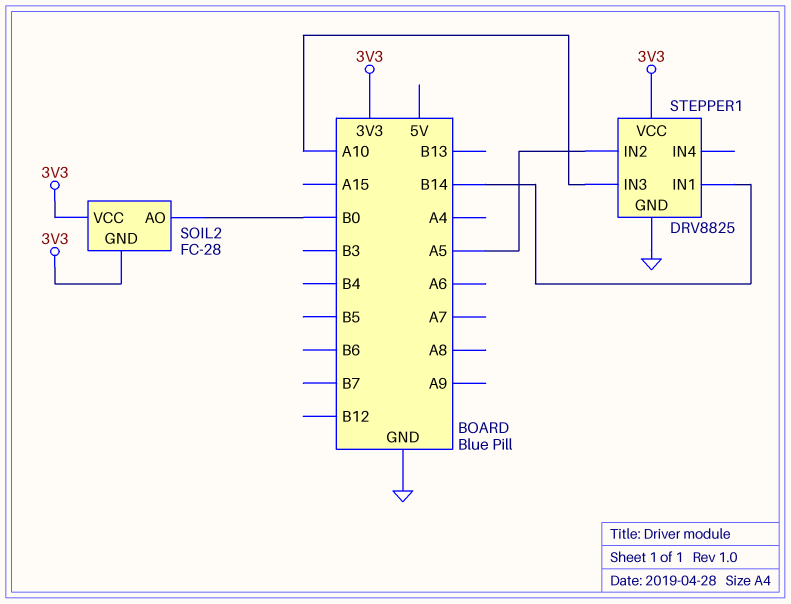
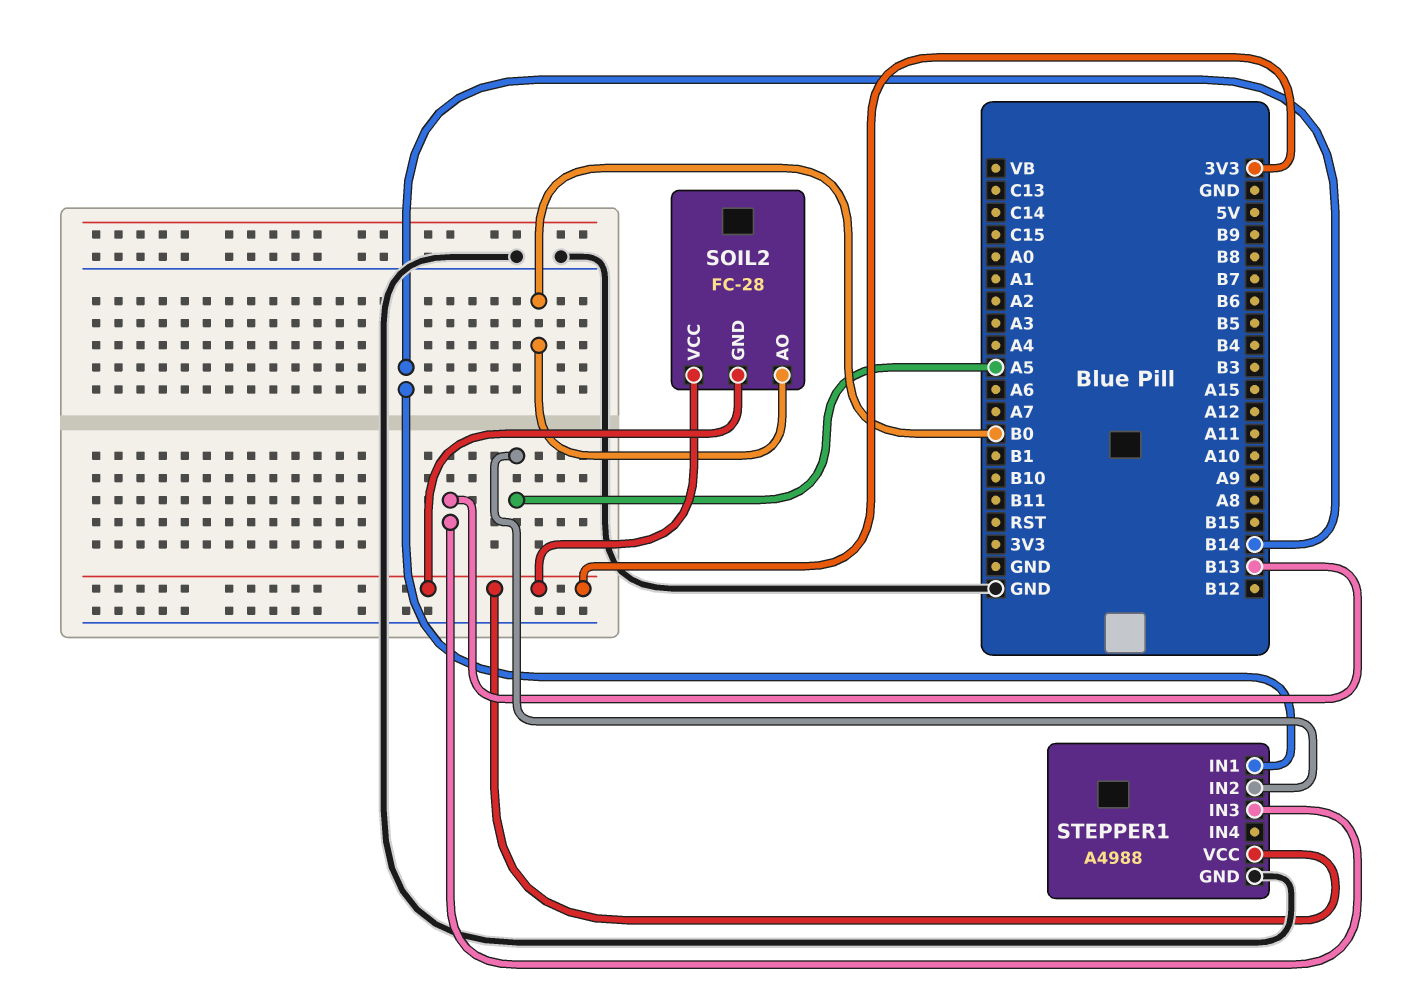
STEPPER1: DRV8825 -> A4988
STEPPER1 pin IN3: A10 -> B13

